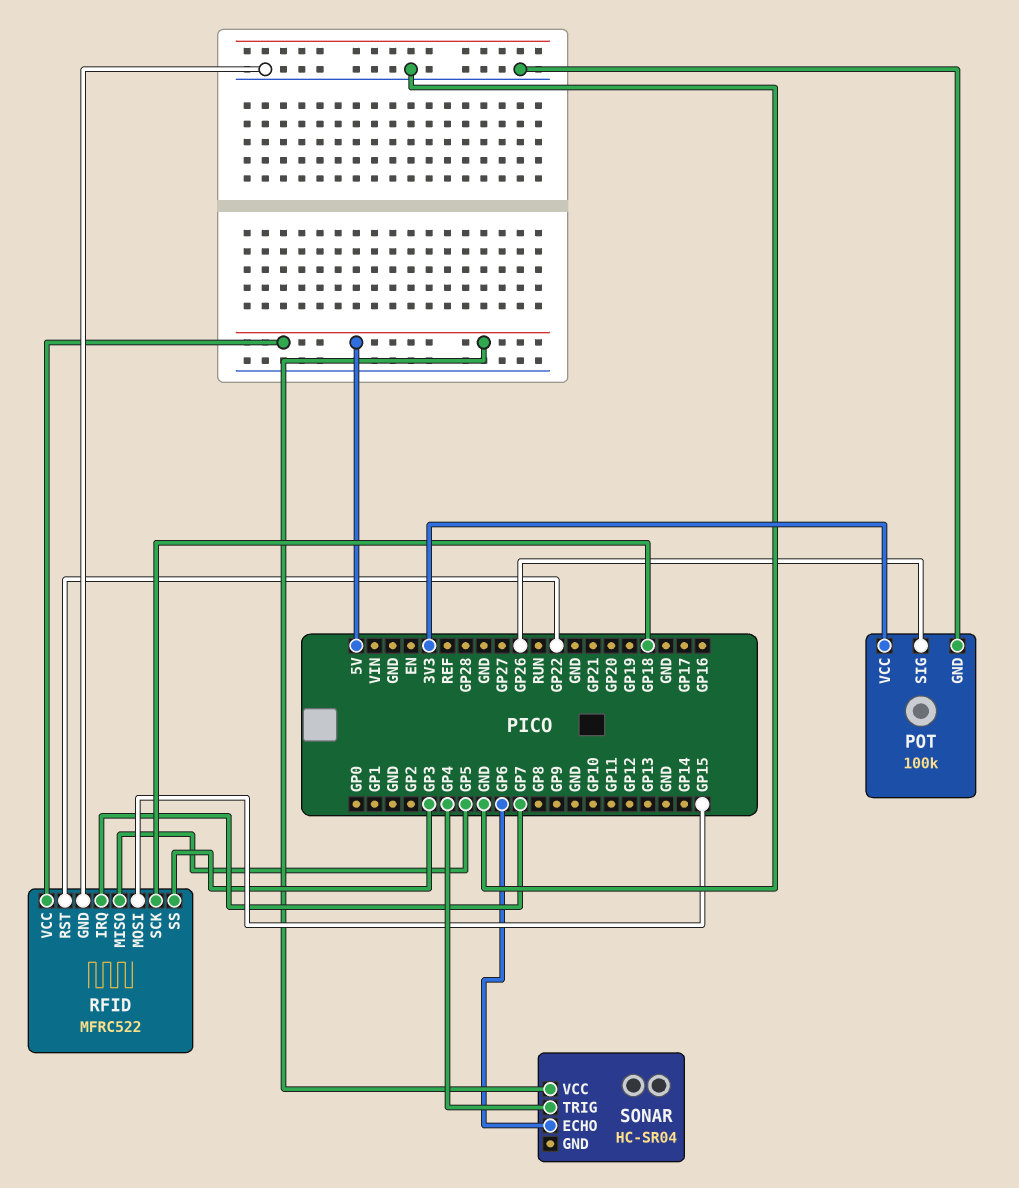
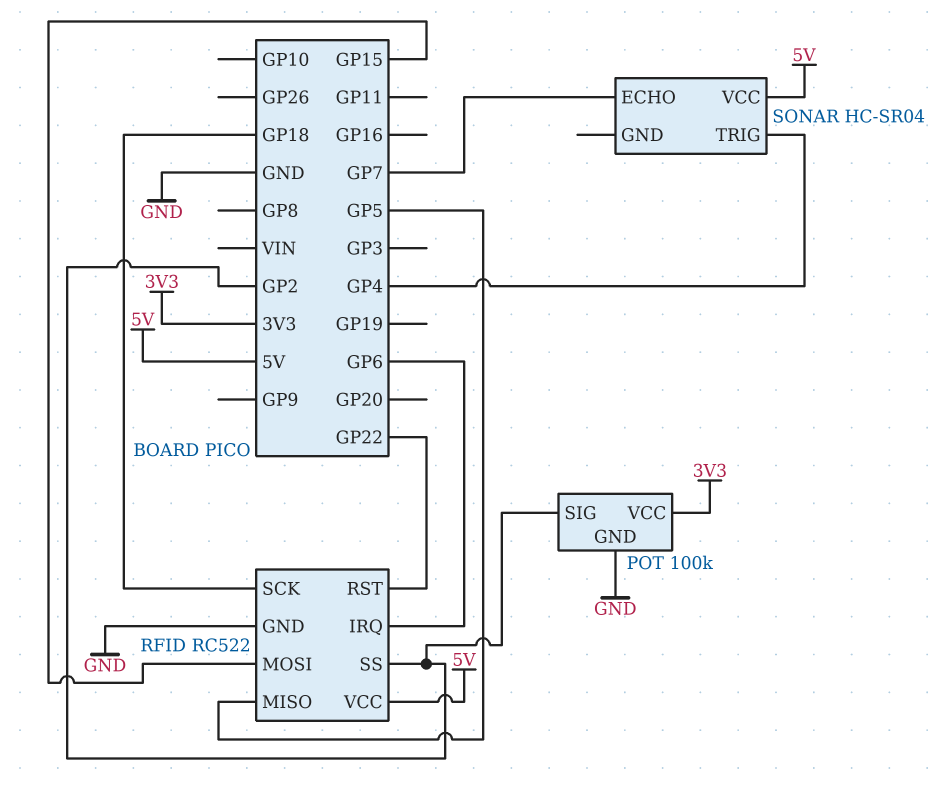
POT pin SIG: GP26 -> GP2
RFID: MFRC522 -> RC522
RFID pin IRQ: GP7 -> GP6
RFID pin SS: GP3 -> GP2
SONAR pin ECHO: GP6 -> GP7

